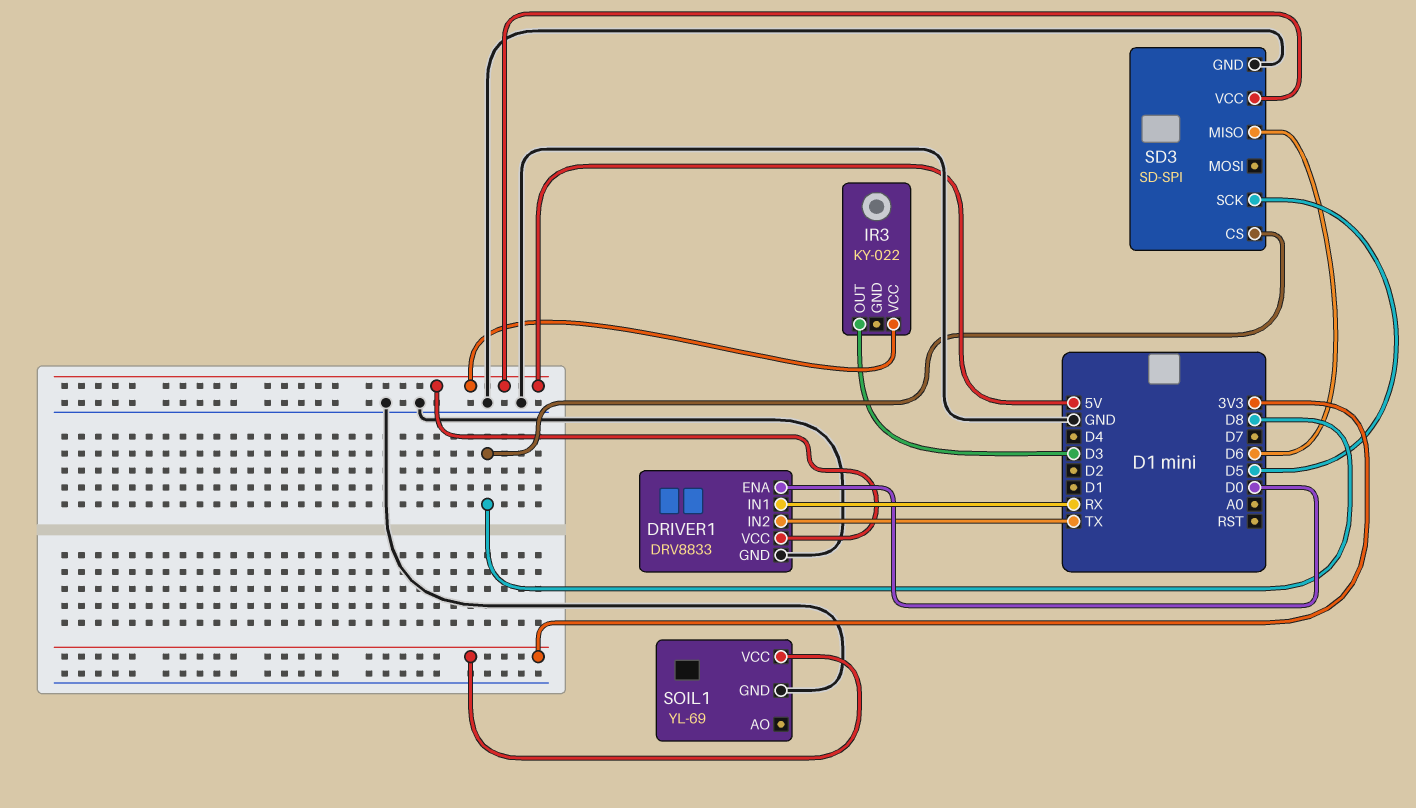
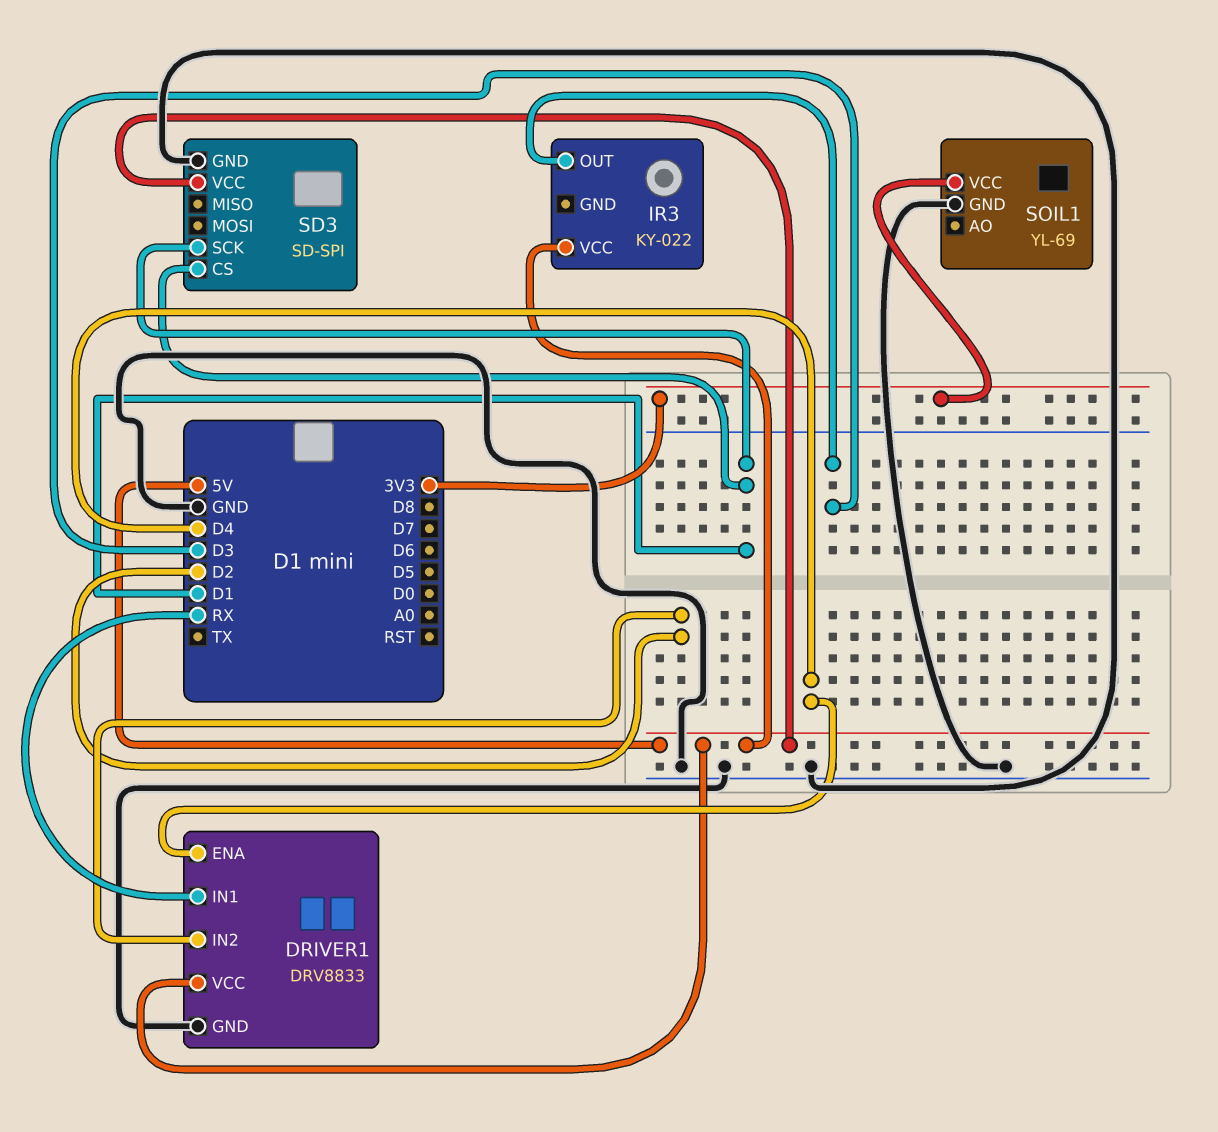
DRIVER1 pin ENA: D0 -> D4
DRIVER1 pin IN2: TX -> D2
SD3 pin CS: D8 -> D1
SD3 pin MISO: D6 -> none
SD3 pin SCK: D5 -> D1

